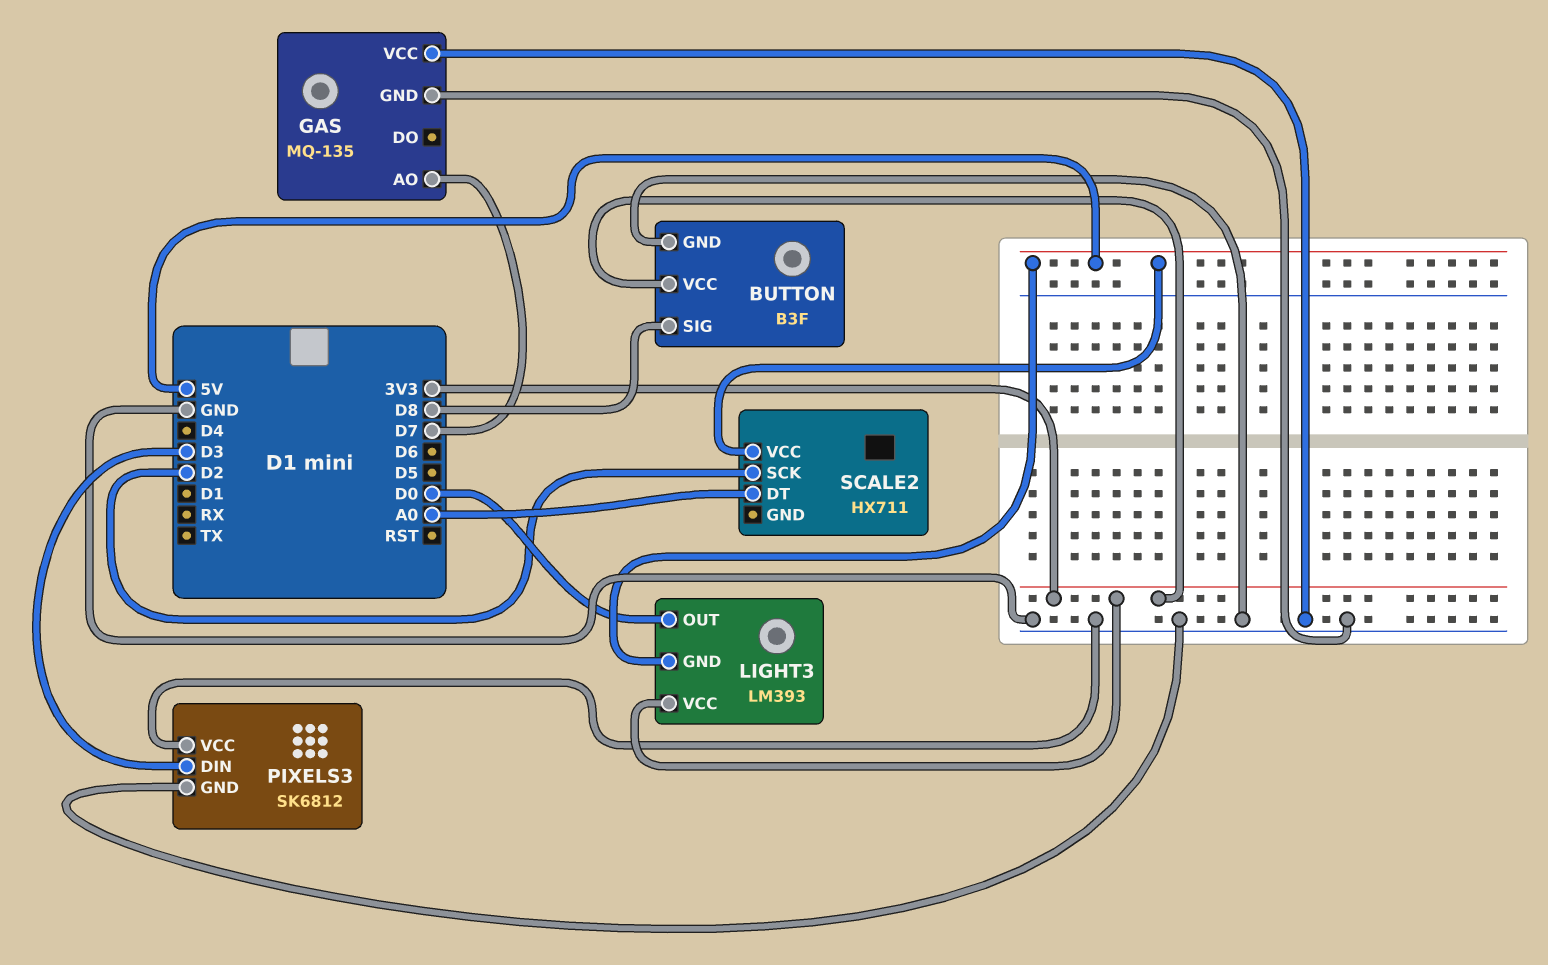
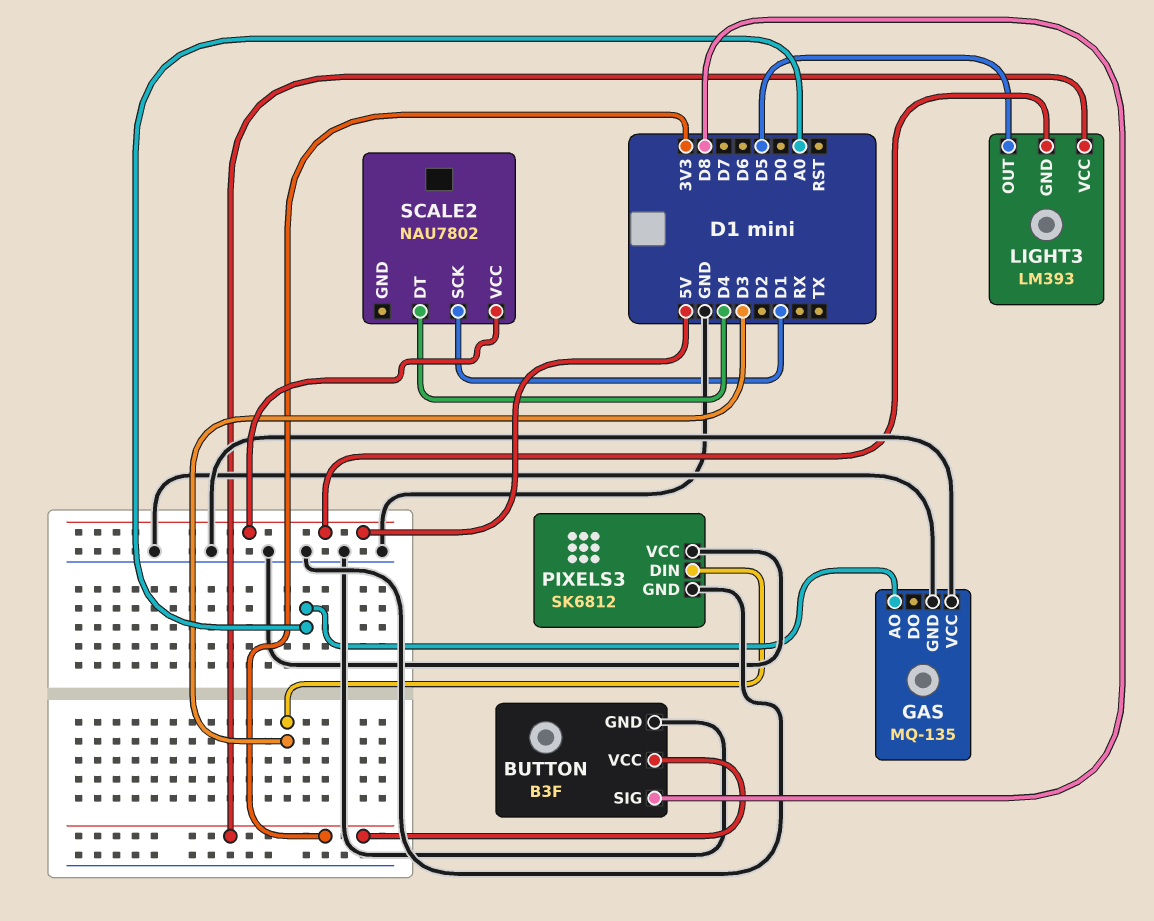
GAS pin AO: D7 -> A0
LIGHT3 pin OUT: D0 -> D5
SCALE2: HX711 -> NAU7802
SCALE2 pin DT: A0 -> D4
SCALE2 pin SCK: D2 -> D1

